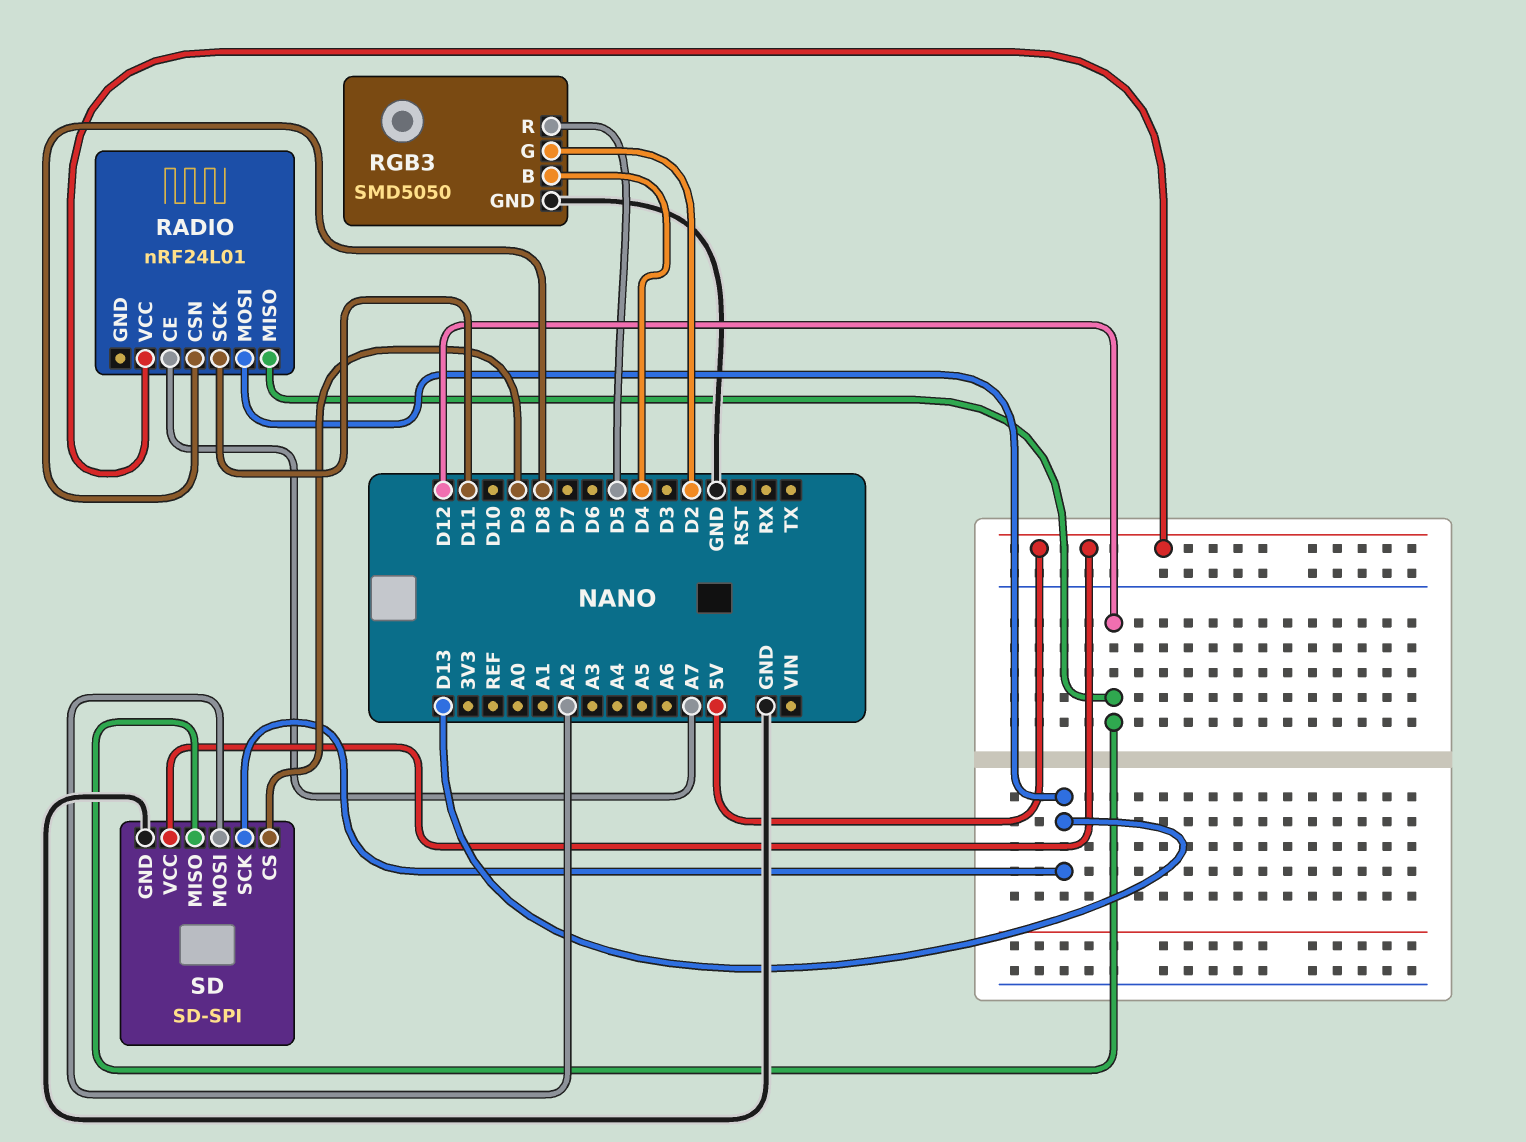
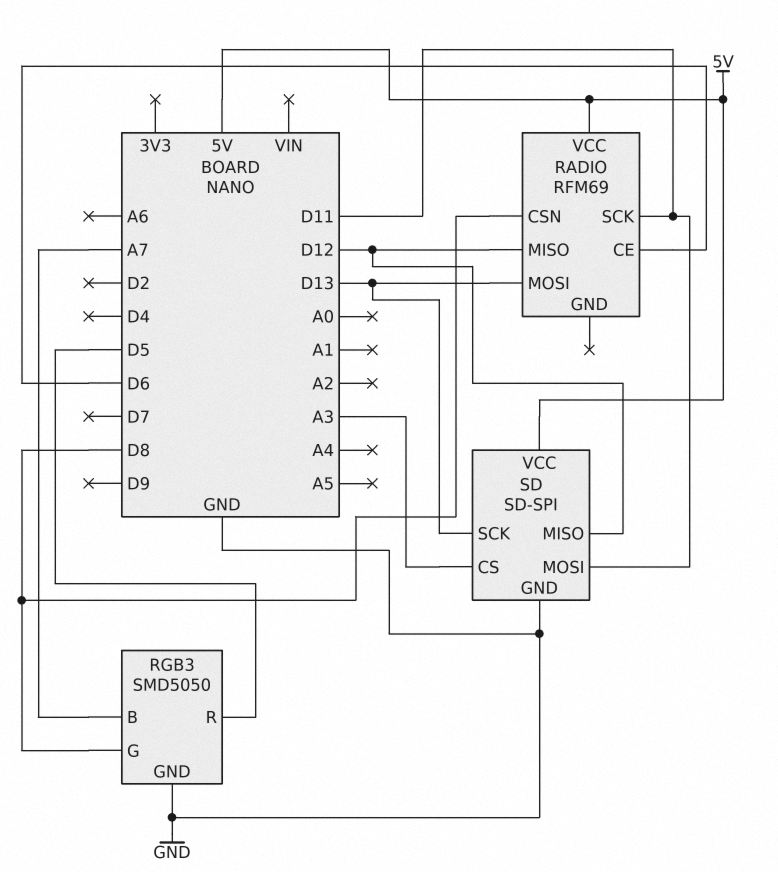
RADIO: nRF24L01 -> RFM69
RADIO pin CE: A7 -> D6
RGB3 pin B: D4 -> A7
RGB3 pin G: D2 -> D8
SD pin CS: D9 -> A3
SD pin MOSI: A2 -> D11

